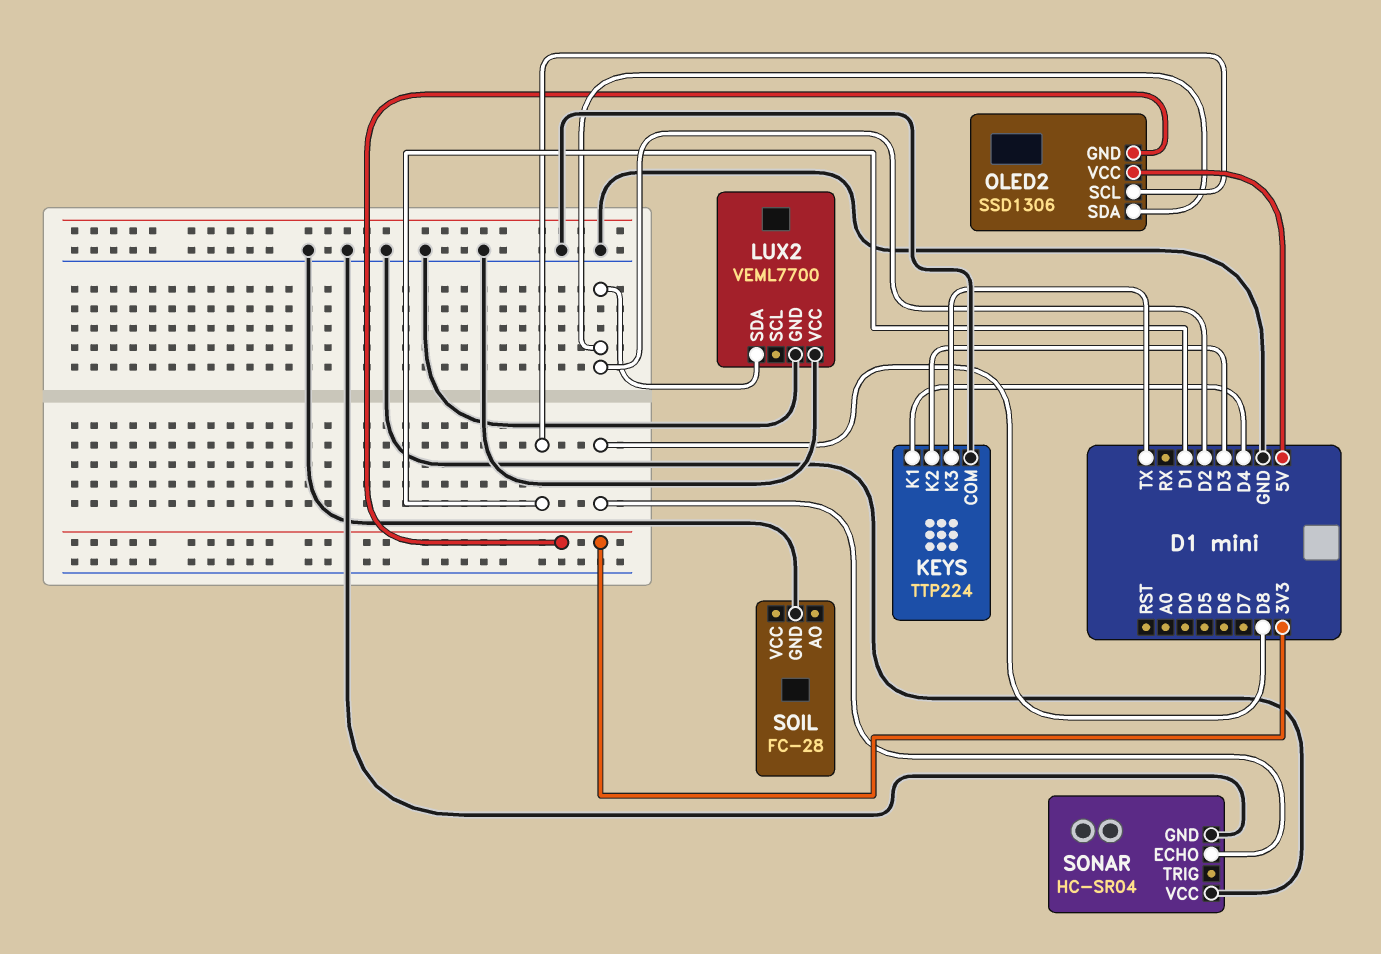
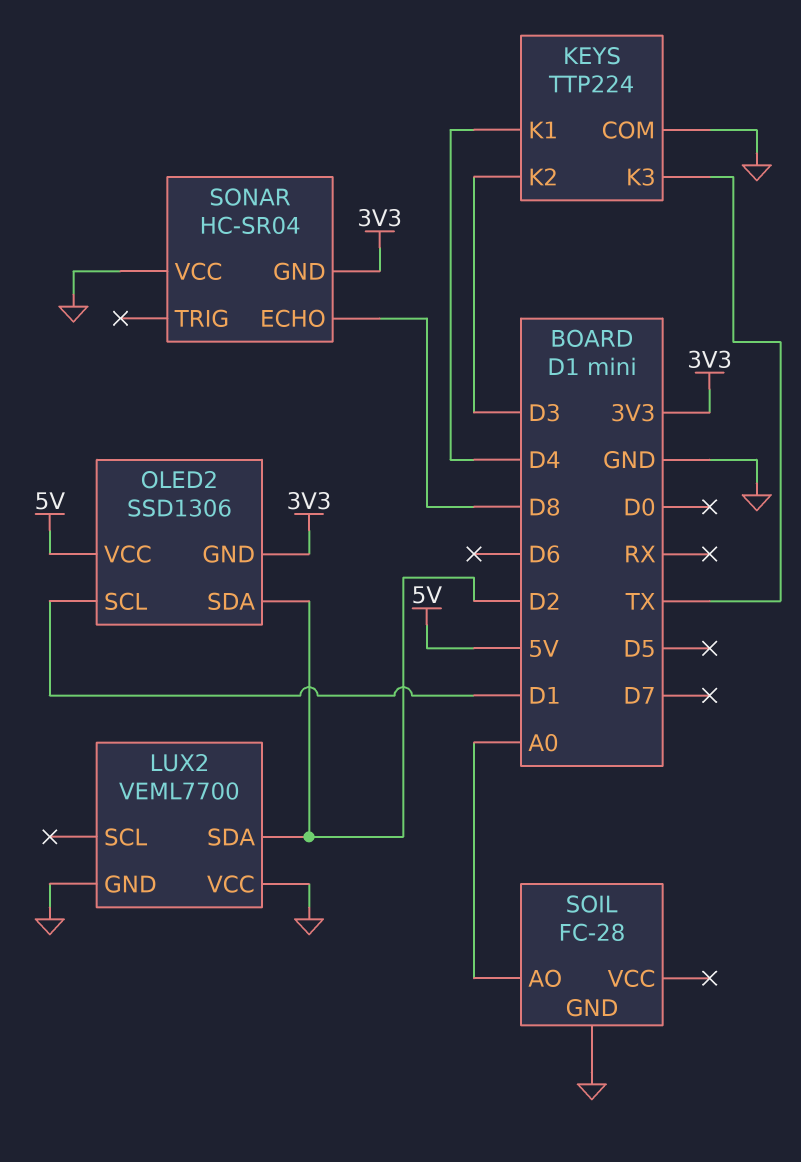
SOIL pin AO: none -> A0
SONAR pin GND: GND -> 3V3

